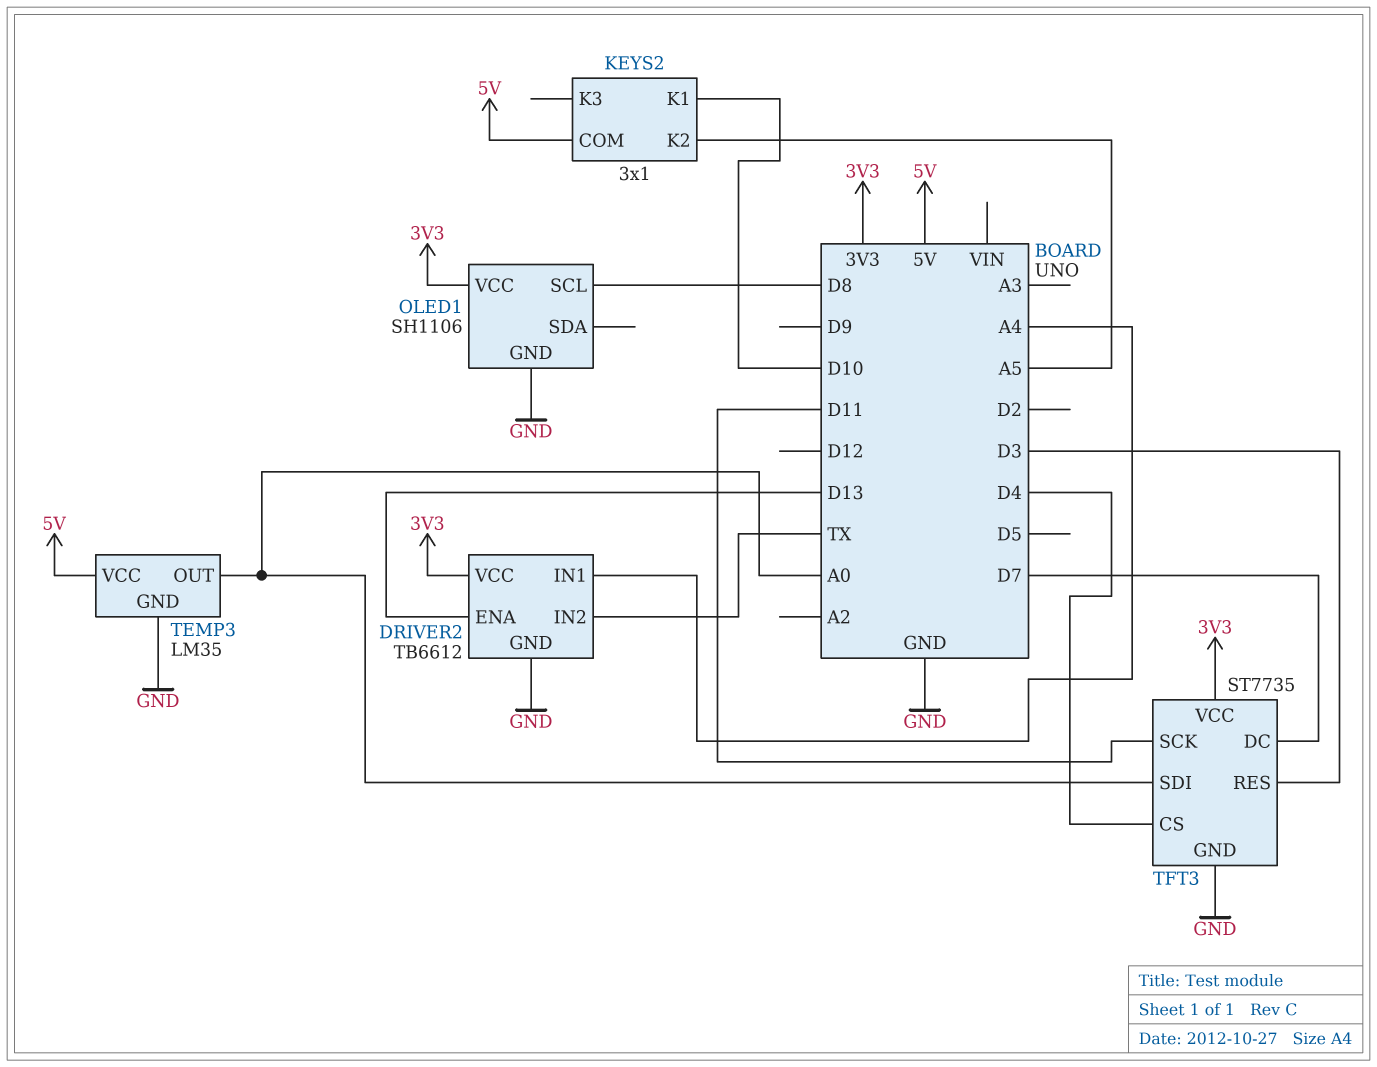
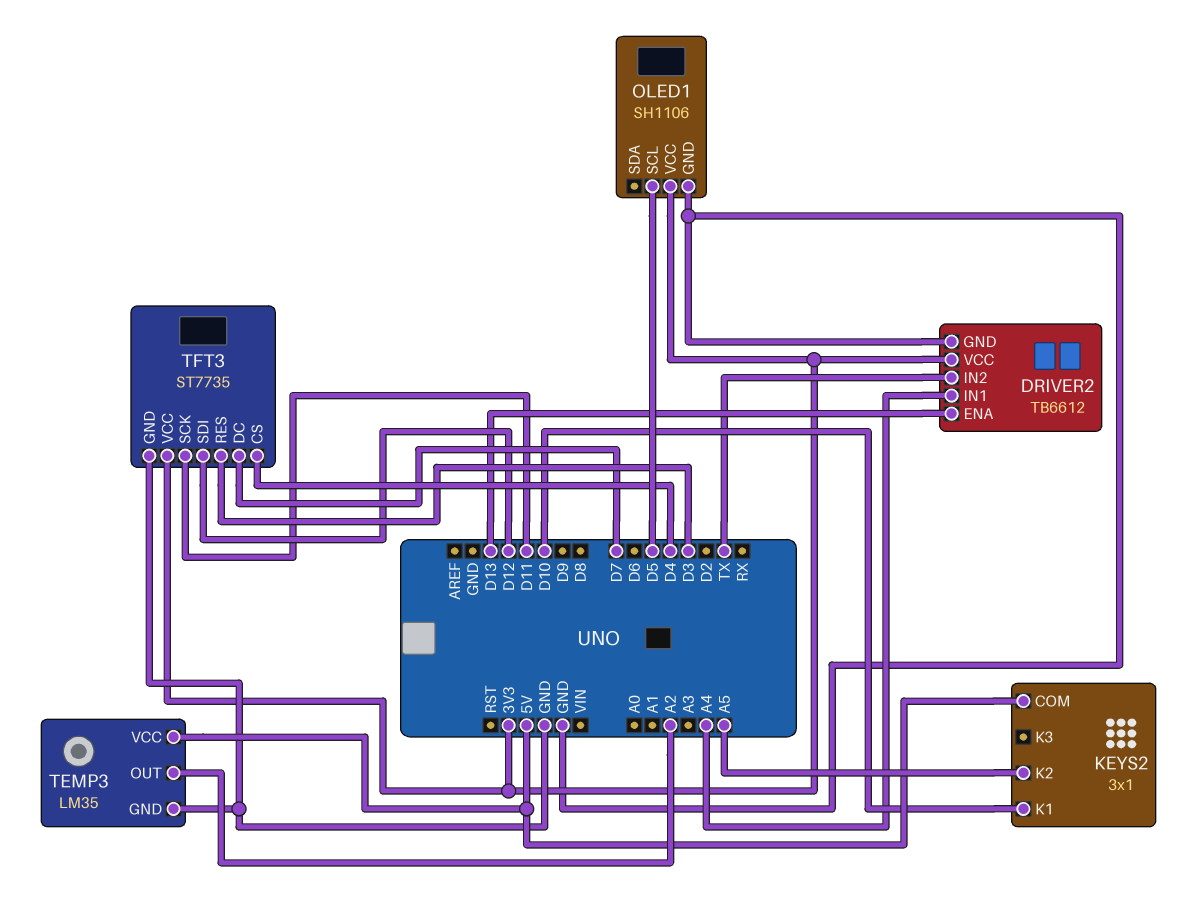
OLED1 pin SCL: D8 -> D5
TEMP3 pin OUT: A0 -> A2
TFT3 pin SDI: A0 -> D12

